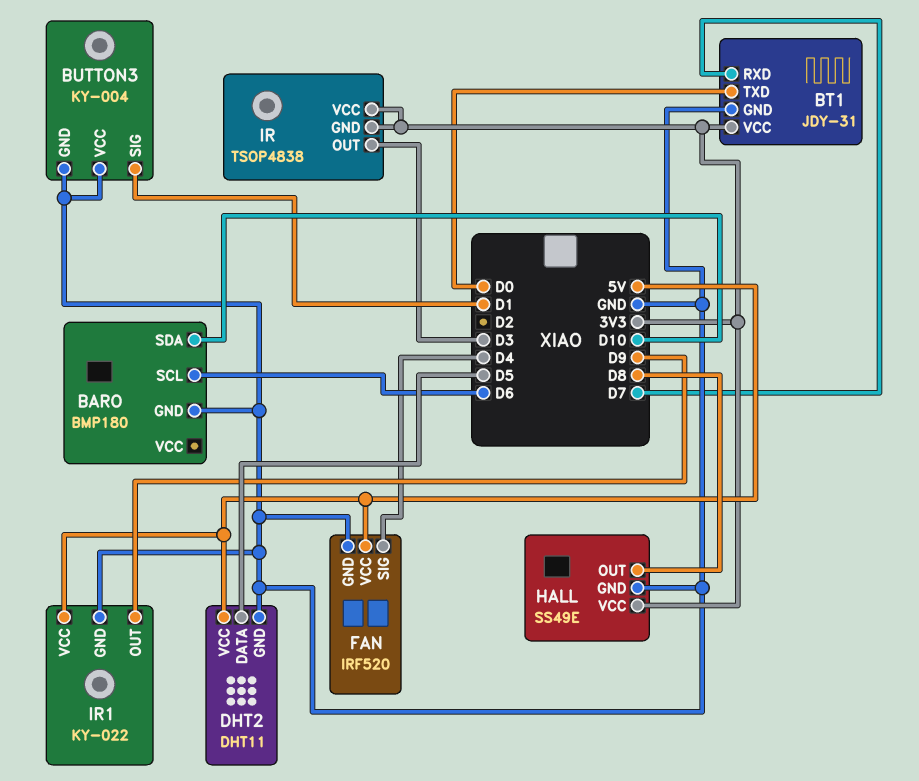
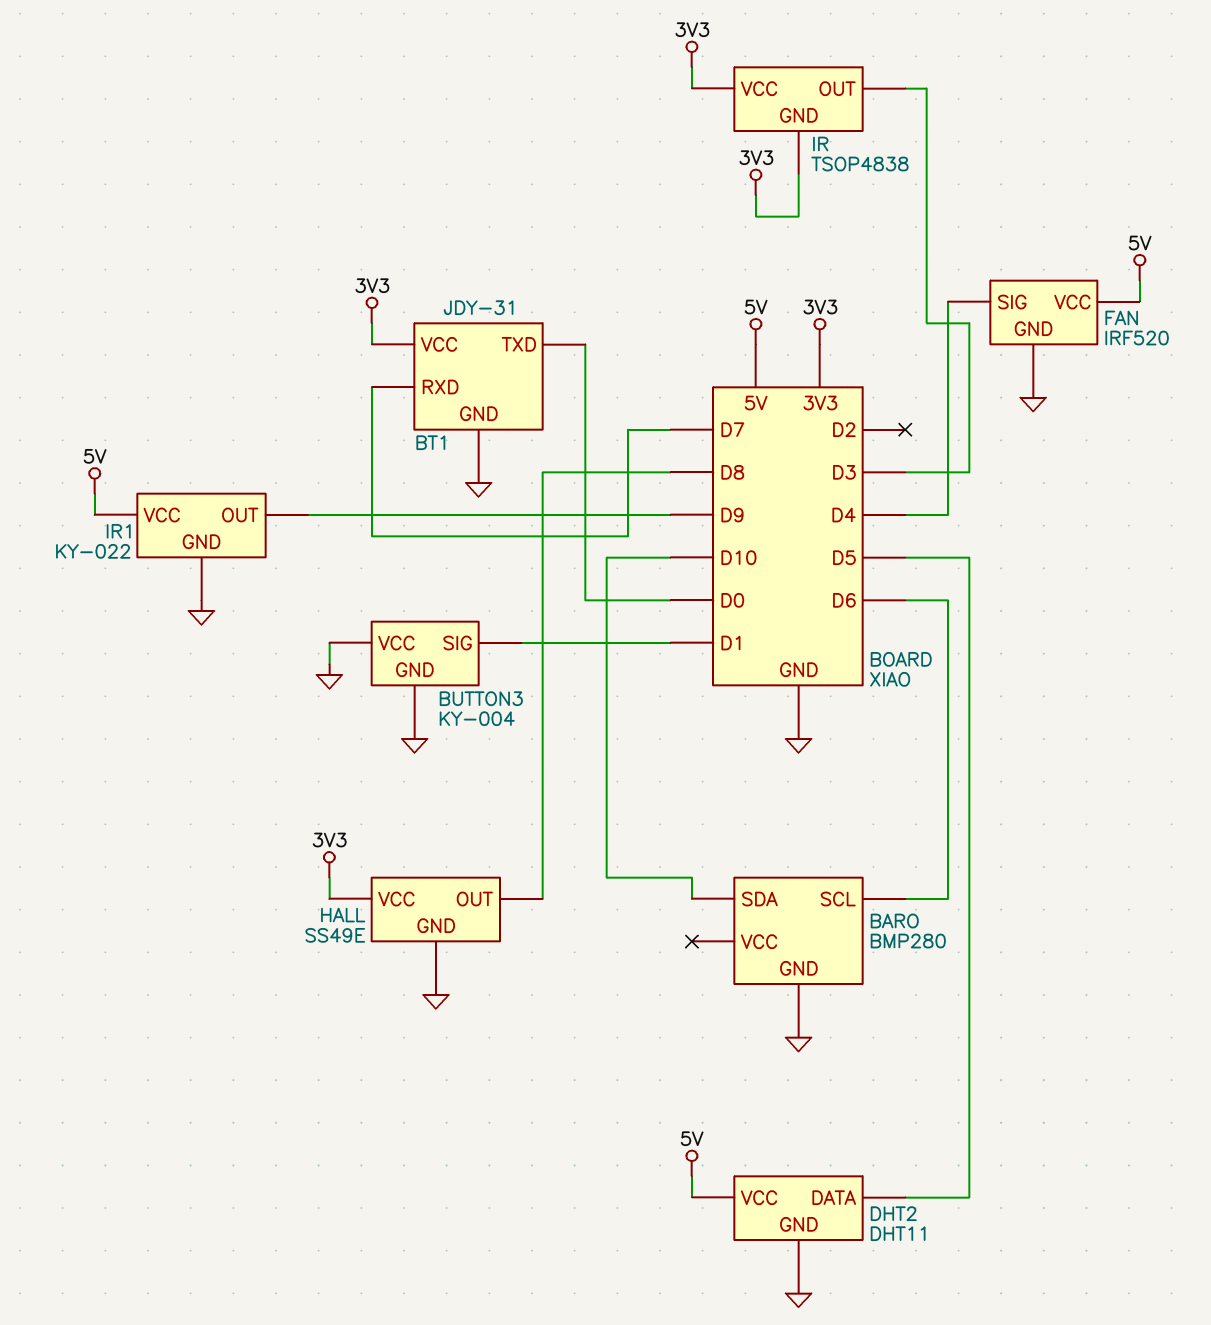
BARO: BMP180 -> BMP280

